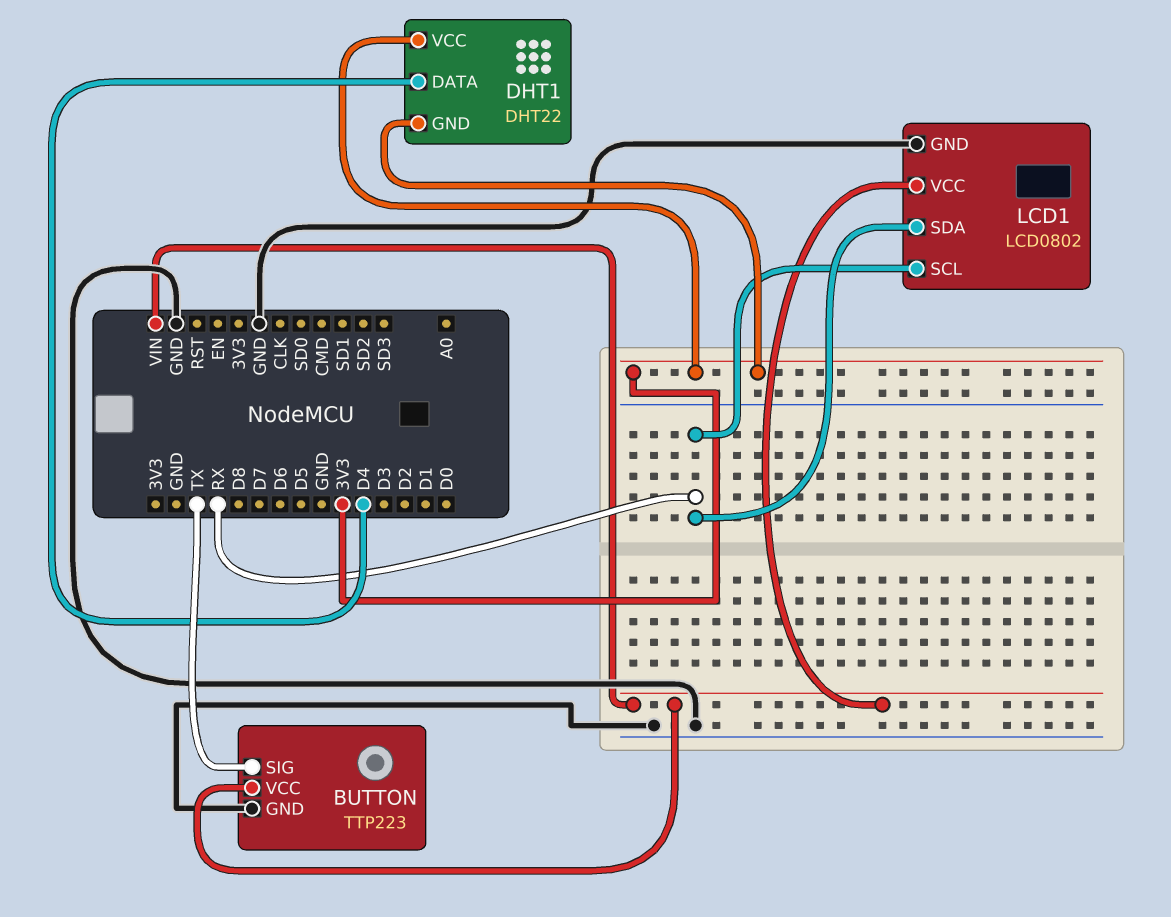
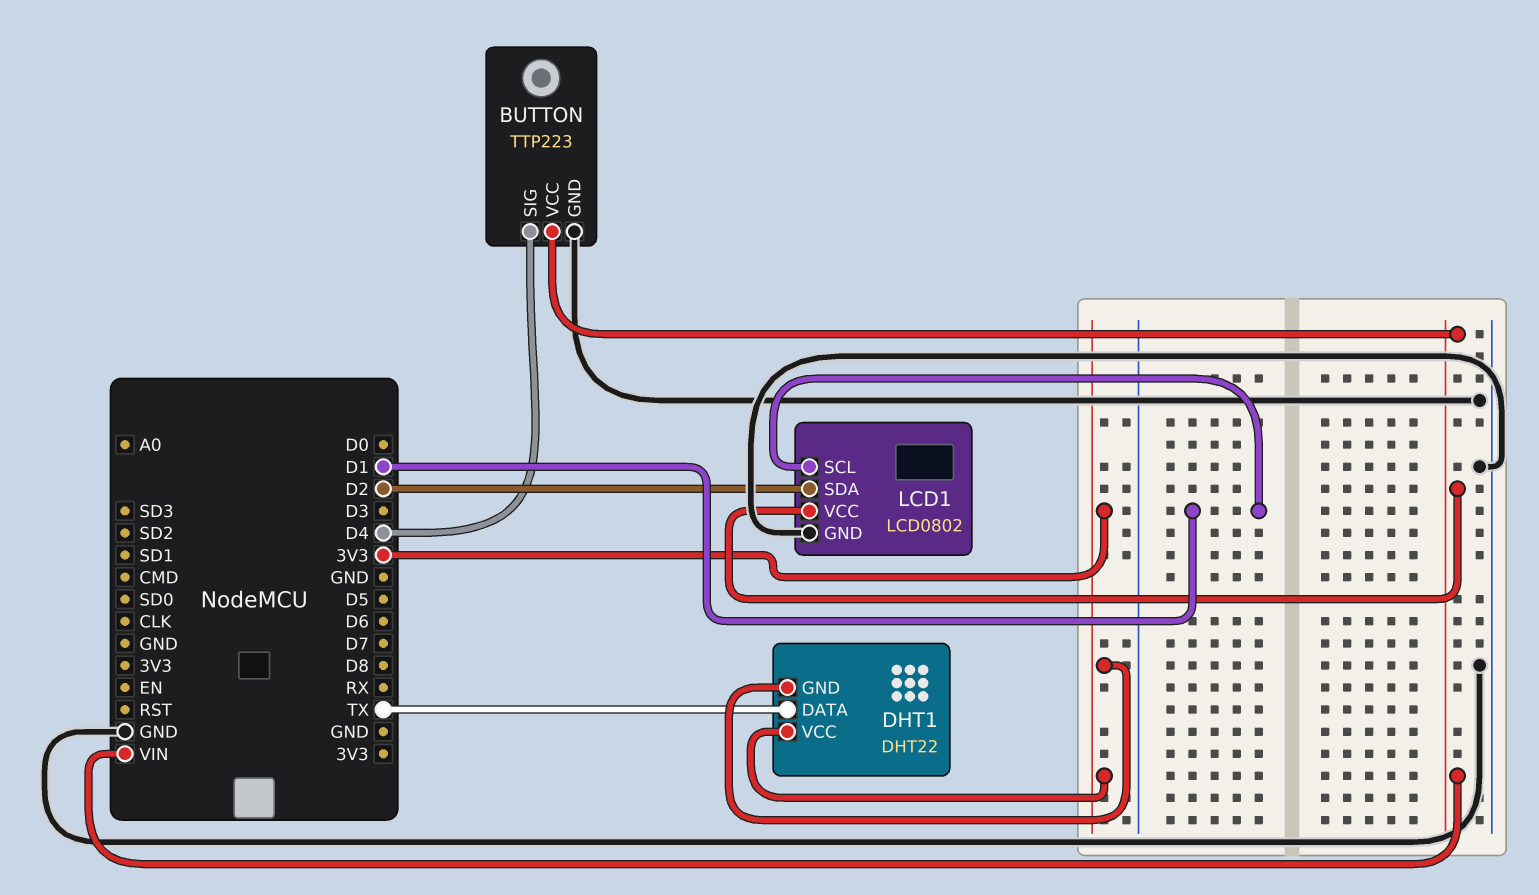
BUTTON pin SIG: TX -> D4
DHT1 pin DATA: D4 -> TX
LCD1 pin SCL: RX -> D1
LCD1 pin SDA: RX -> D2

